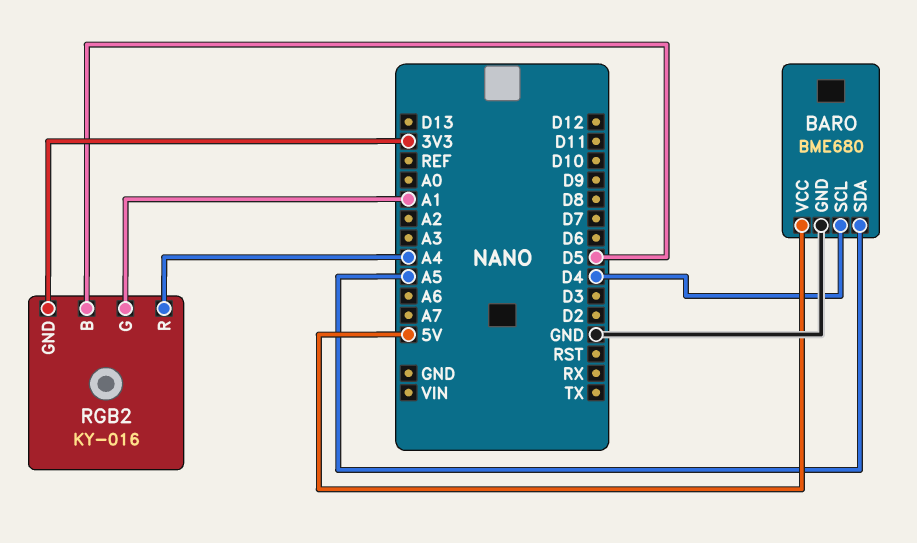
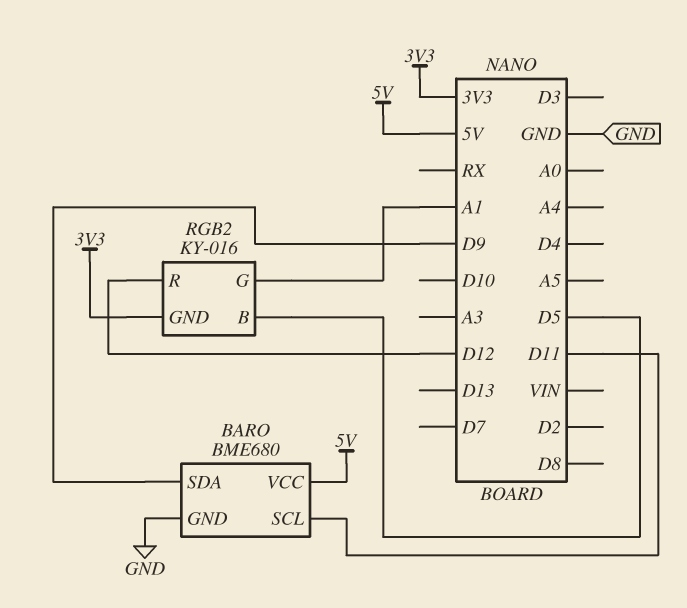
BARO pin SCL: D4 -> D11
BARO pin SDA: A5 -> D9
RGB2 pin R: A4 -> D12

